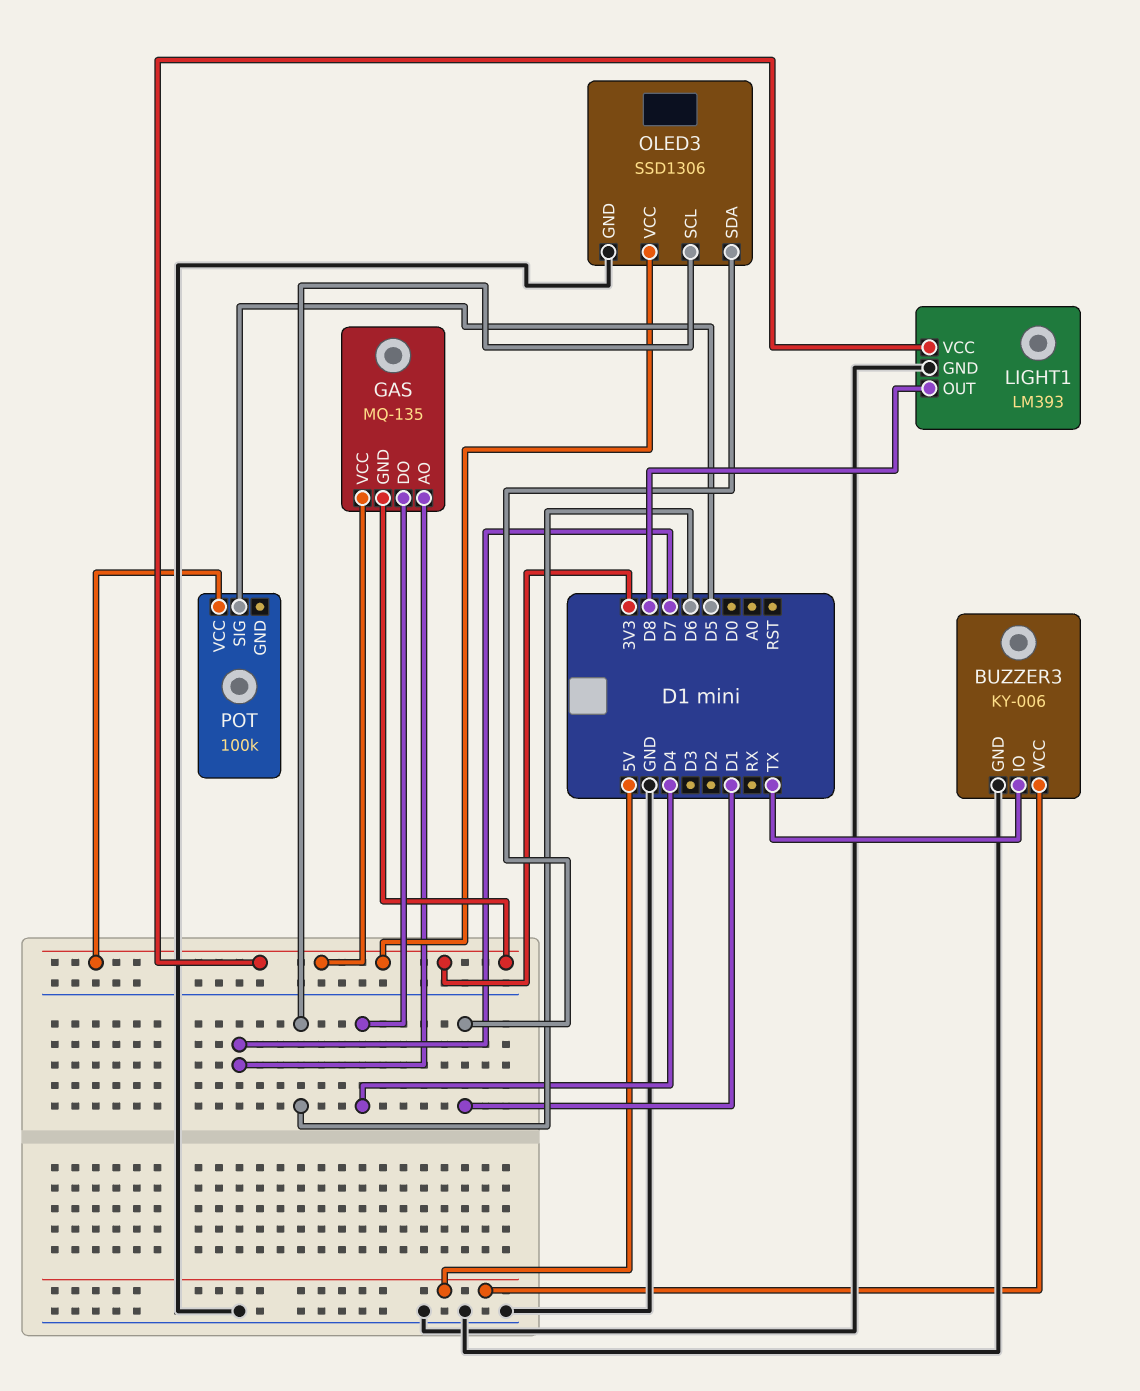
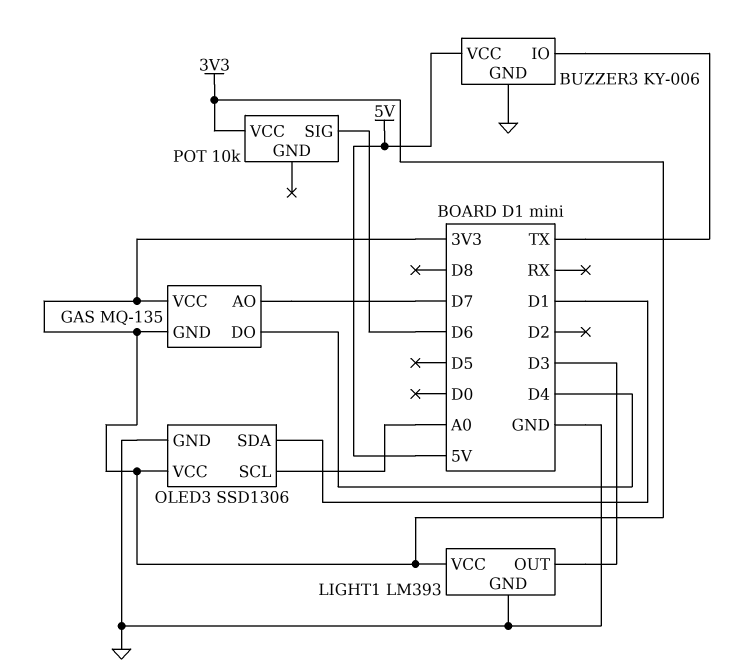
LIGHT1 pin OUT: D8 -> D3
OLED3 pin SCL: D6 -> A0
POT: 100k -> 10k
POT pin SIG: D5 -> D6

